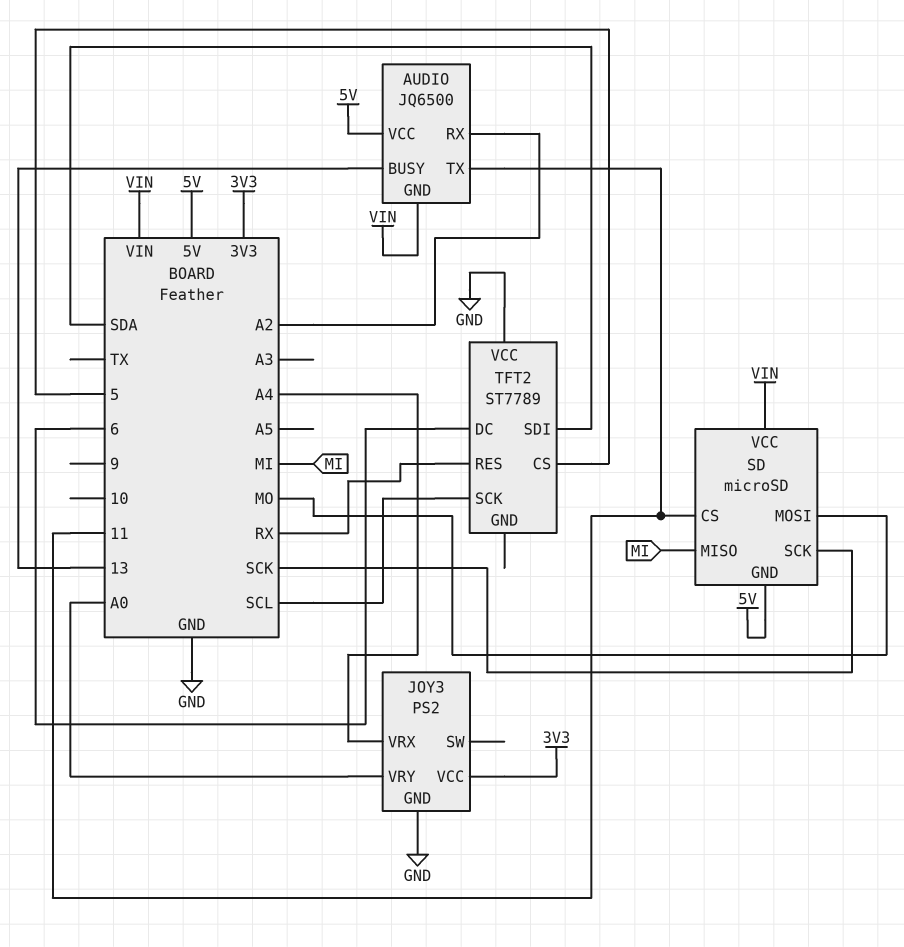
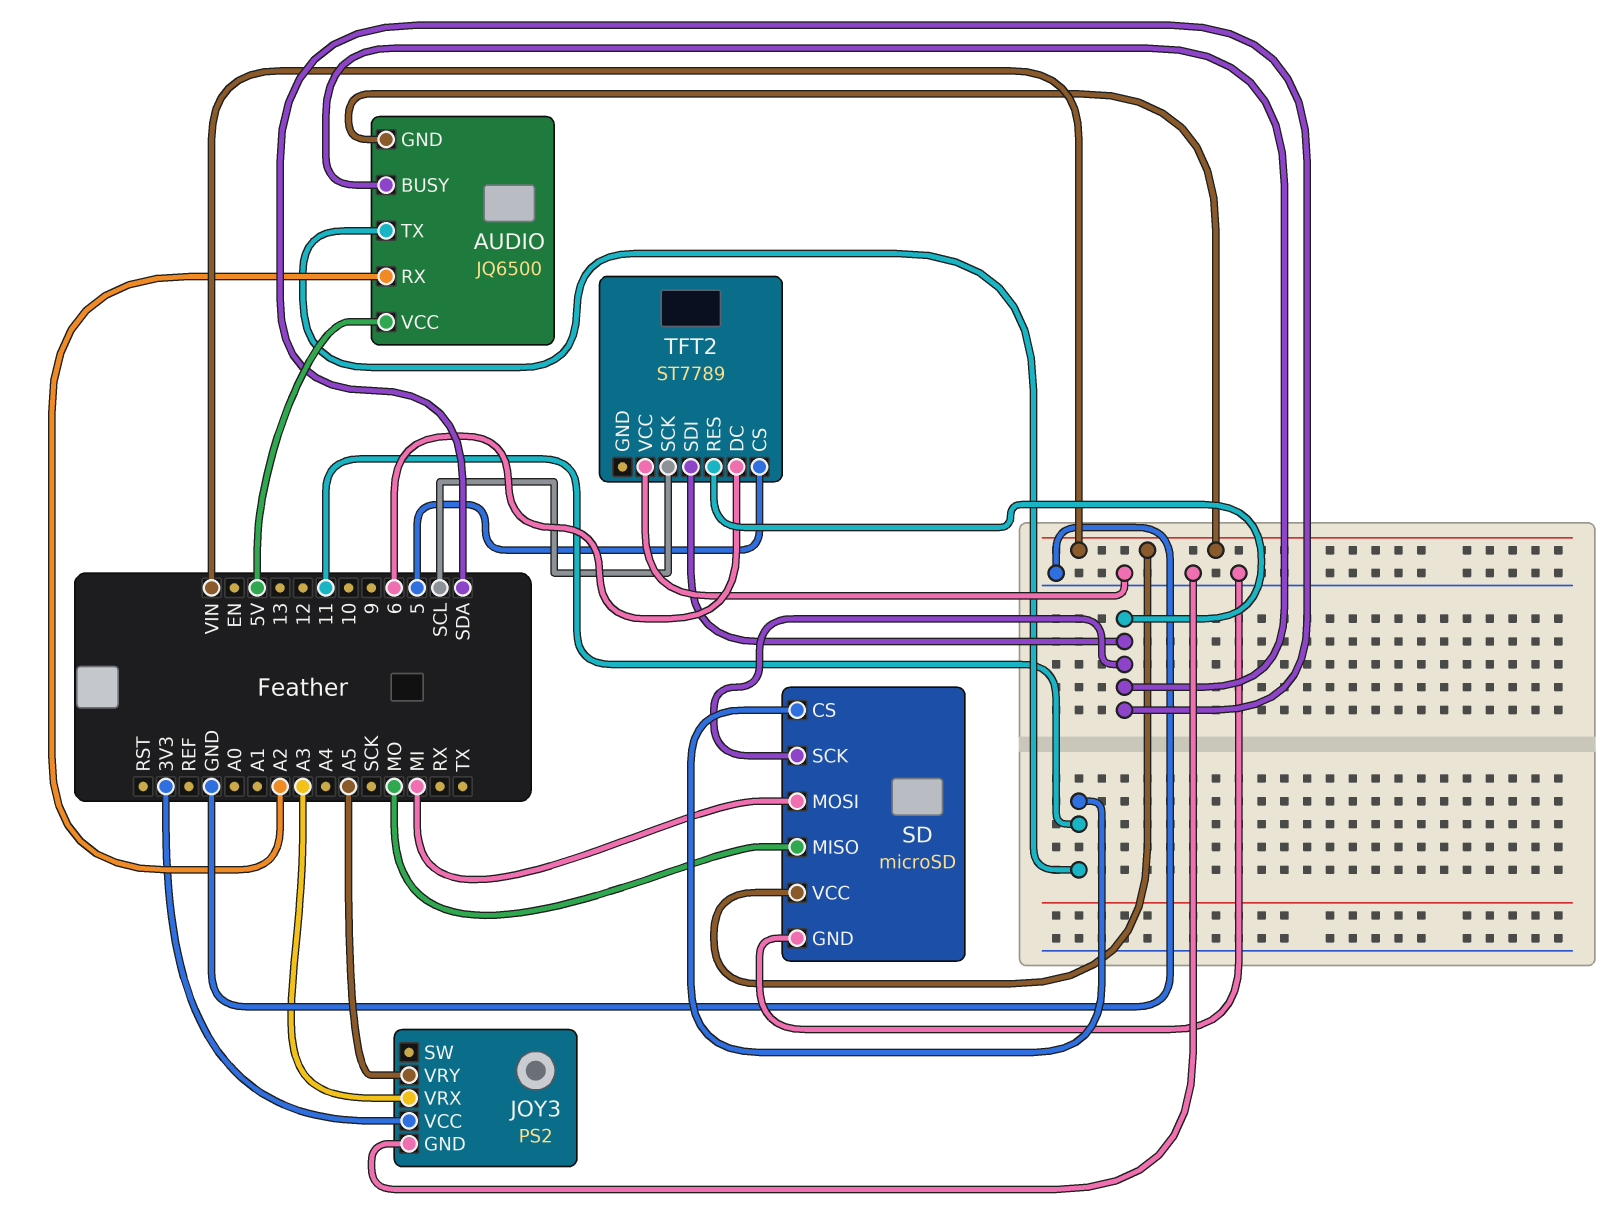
AUDIO pin BUSY: 13 -> SDA
JOY3 pin VRX: A4 -> A3
JOY3 pin VRY: A0 -> A5
SD pin GND: 5V -> GND
SD pin MISO: MI -> MO
SD pin MOSI: MO -> MI
SD pin SCK: SCK -> SDA
TFT2 pin RES: RX -> SDA

